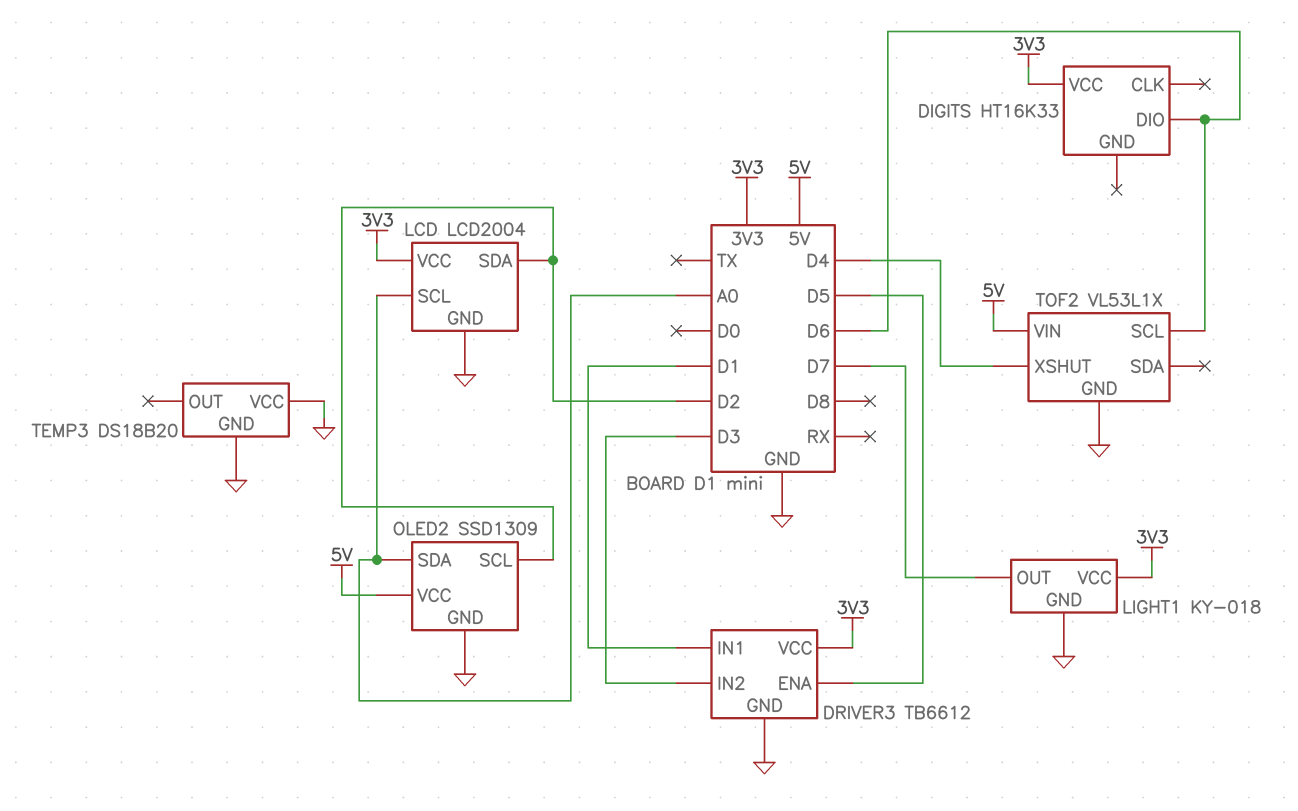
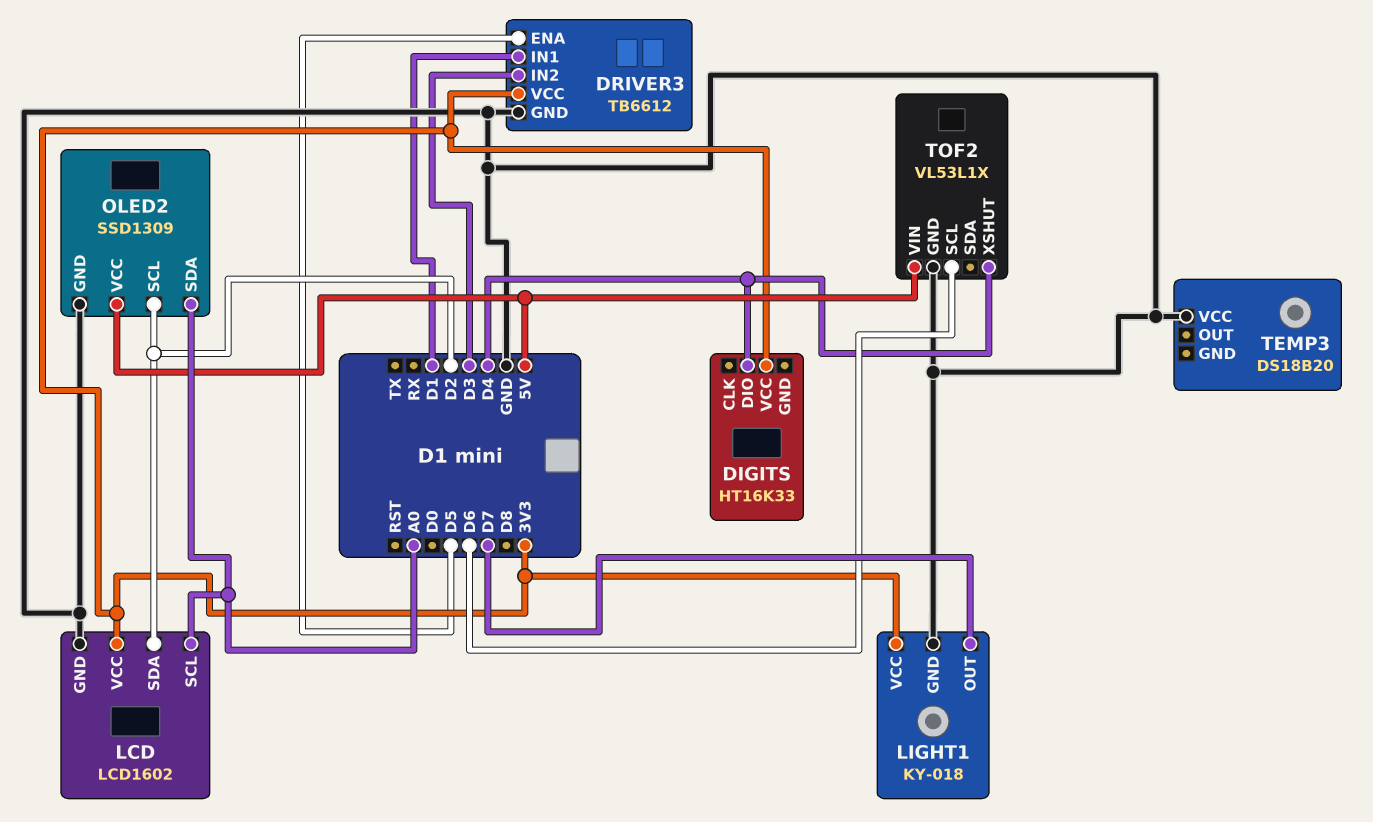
DIGITS pin DIO: D6 -> D4
LCD: LCD2004 -> LCD1602
TEMP3 pin GND: GND -> none

